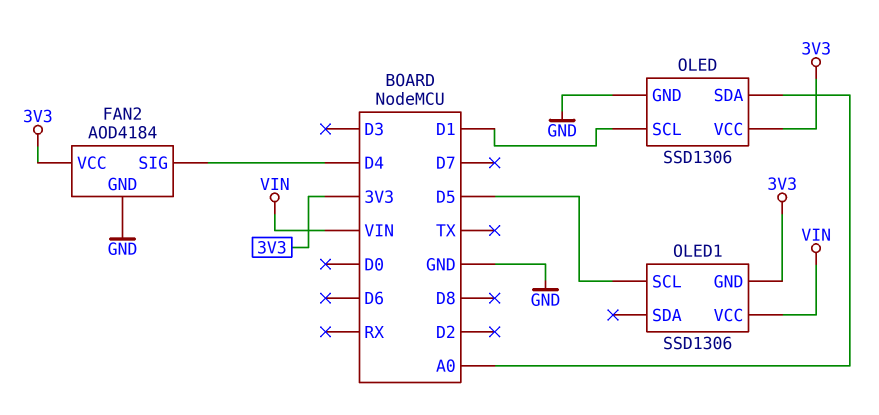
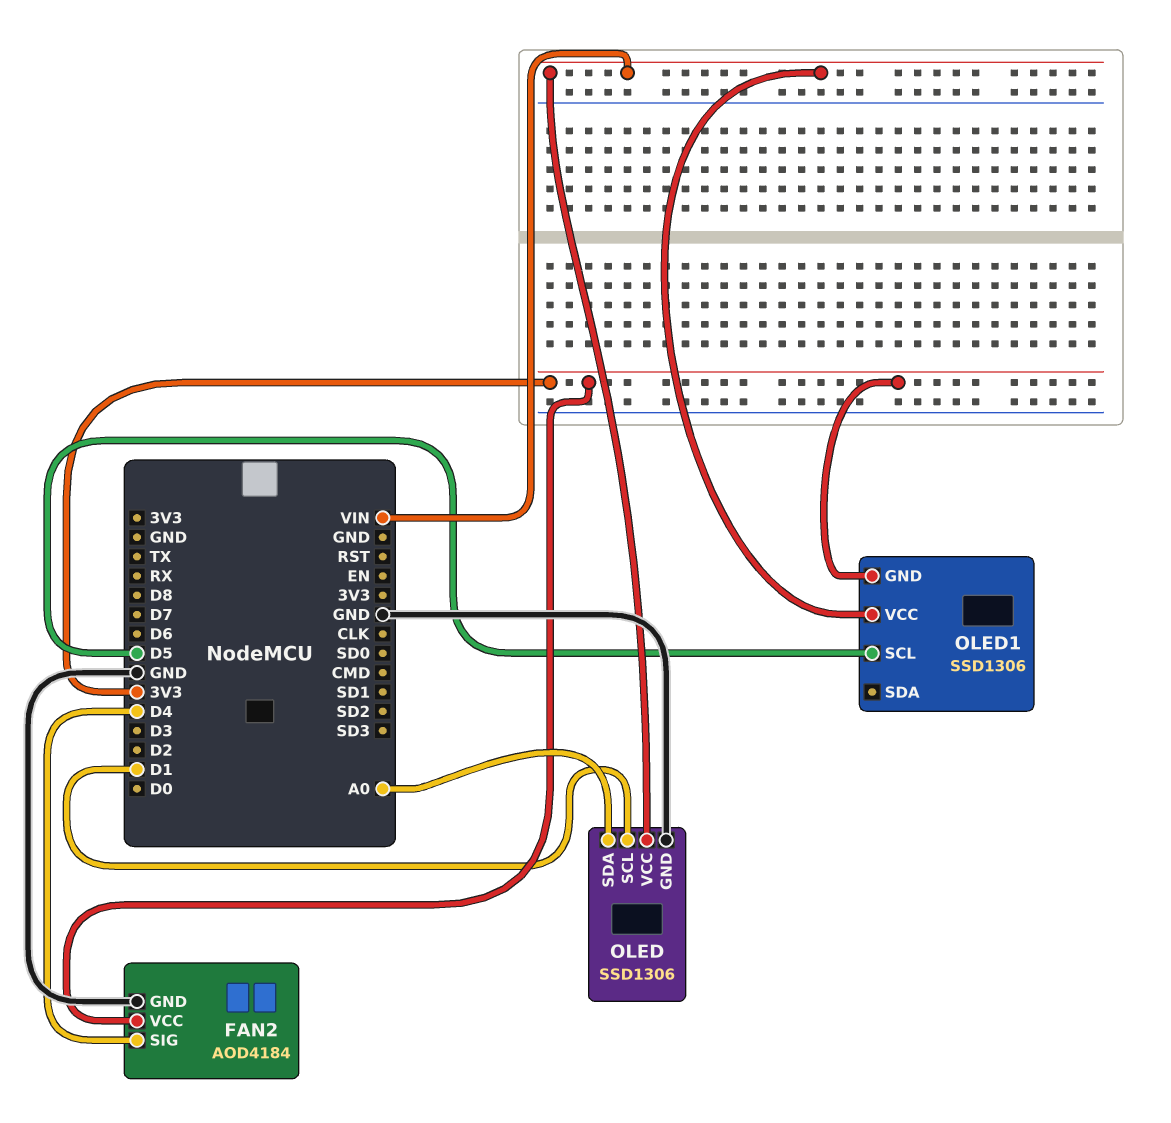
OLED pin VCC: 3V3 -> VIN

